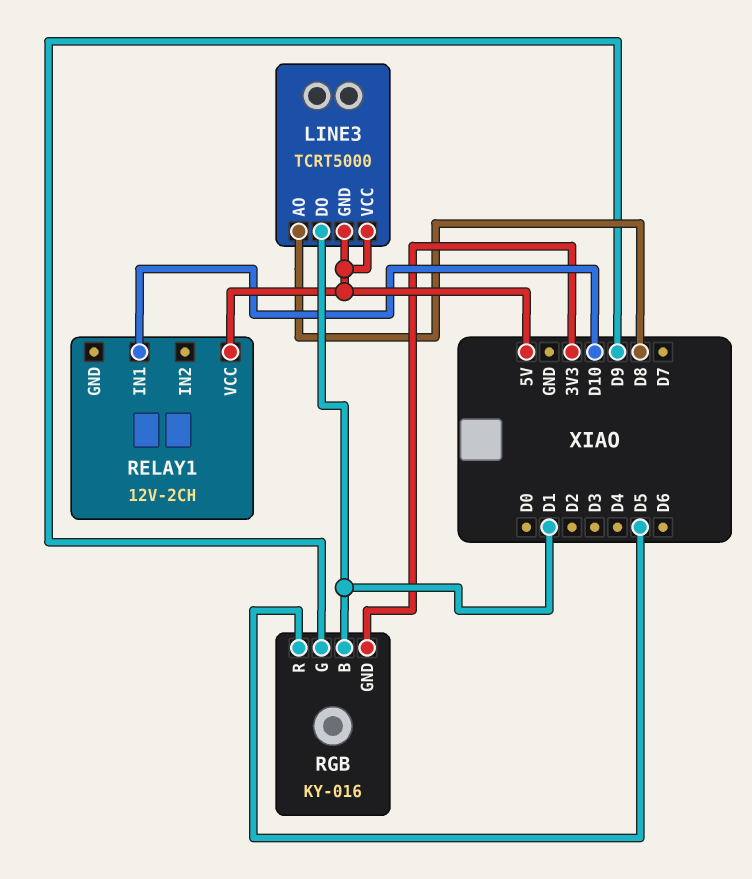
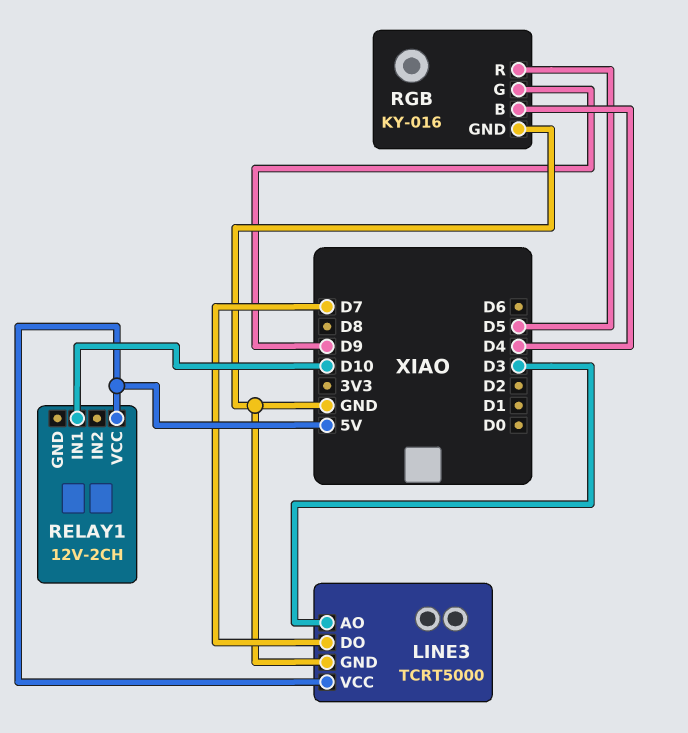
LINE3 pin AO: D8 -> D3
LINE3 pin DO: D1 -> D7
LINE3 pin GND: 5V -> GND
RGB pin B: D1 -> D4
RGB pin GND: 3V3 -> GND

